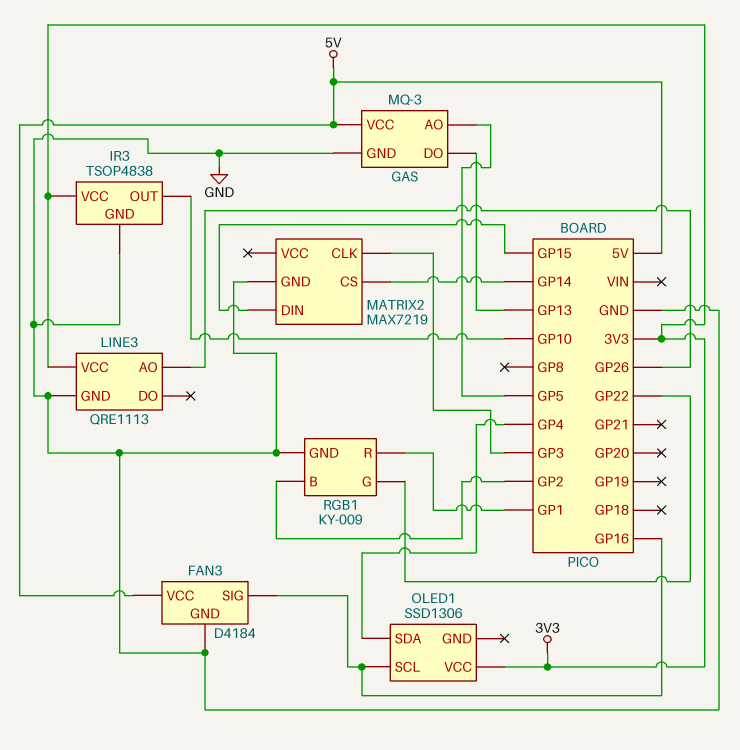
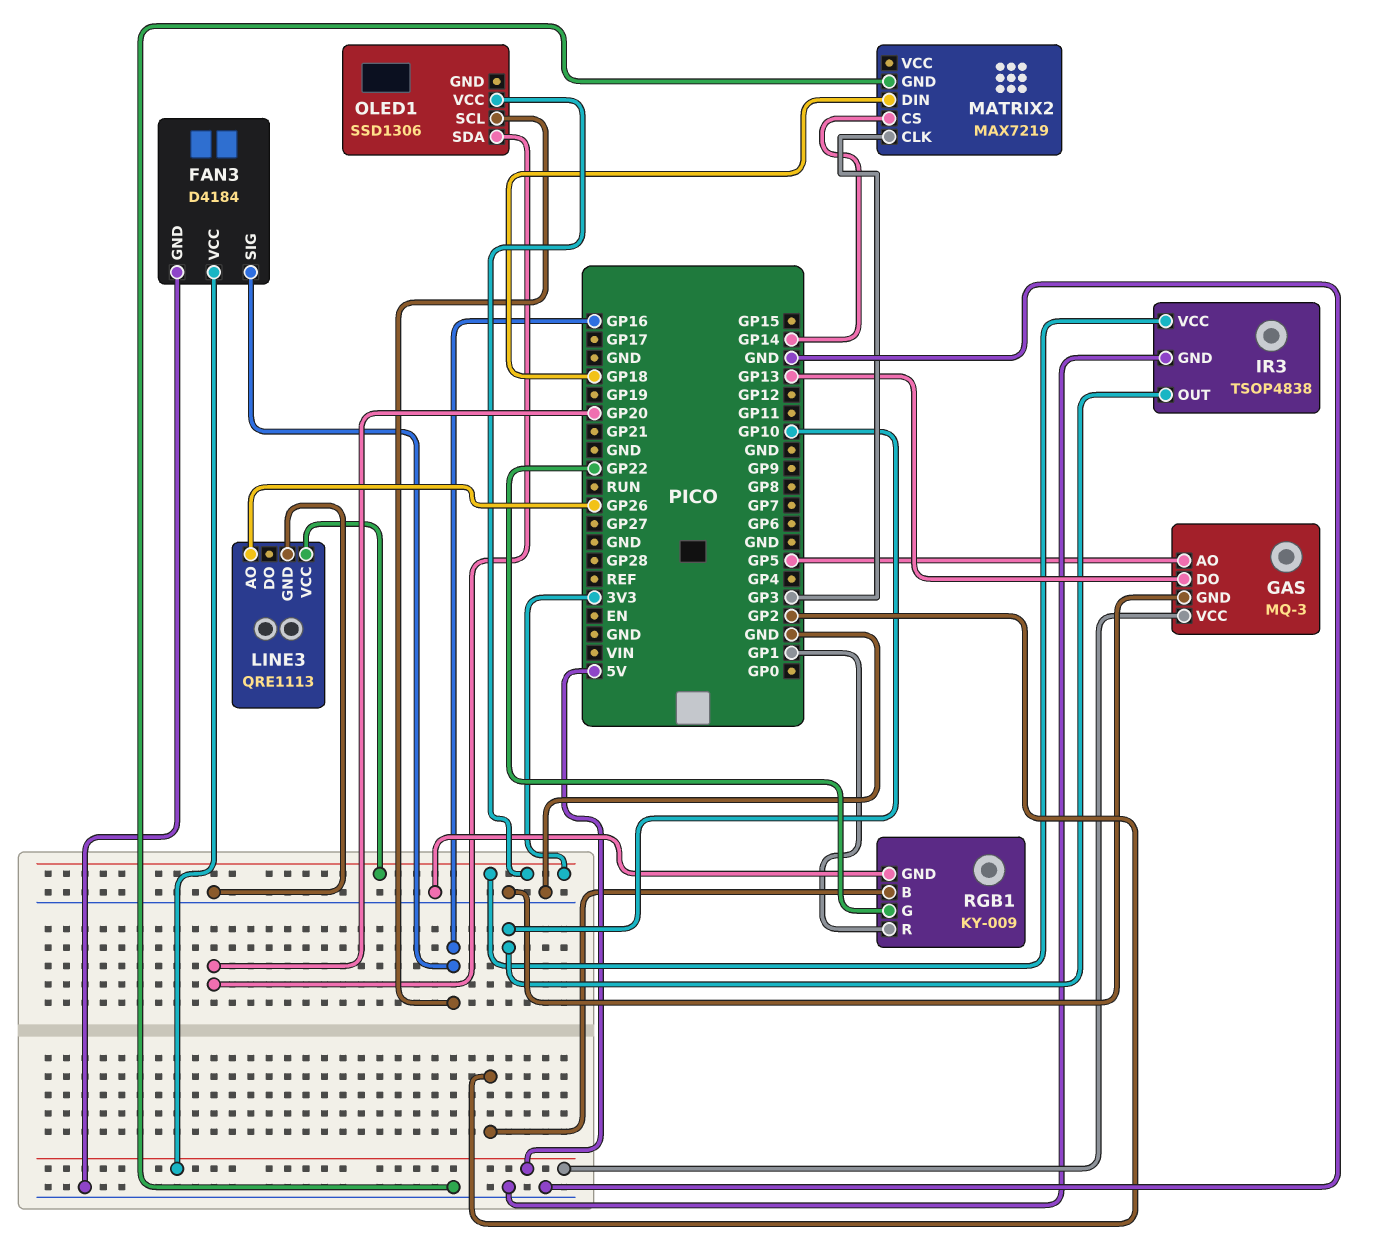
MATRIX2 pin DIN: GP15 -> GP18
OLED1 pin SDA: GP4 -> GP20

